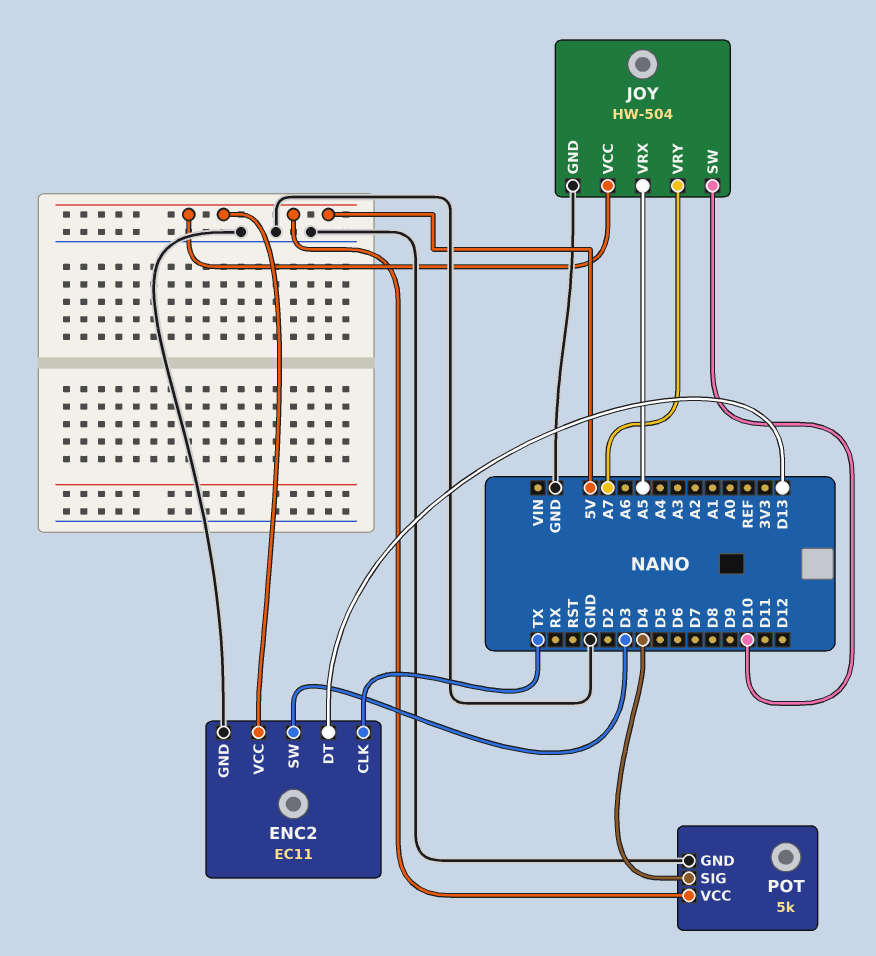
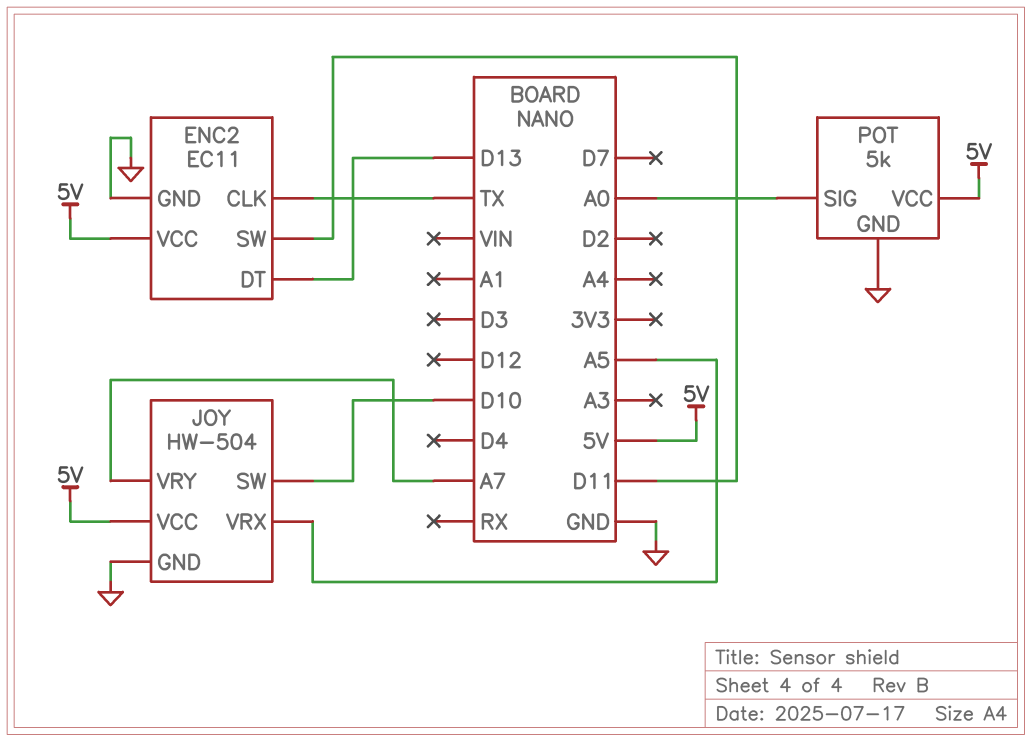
ENC2 pin SW: D3 -> D11
POT pin SIG: D4 -> A0

